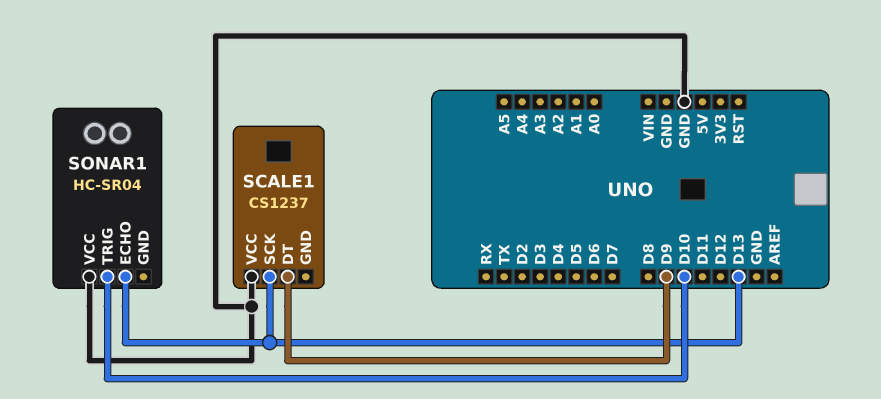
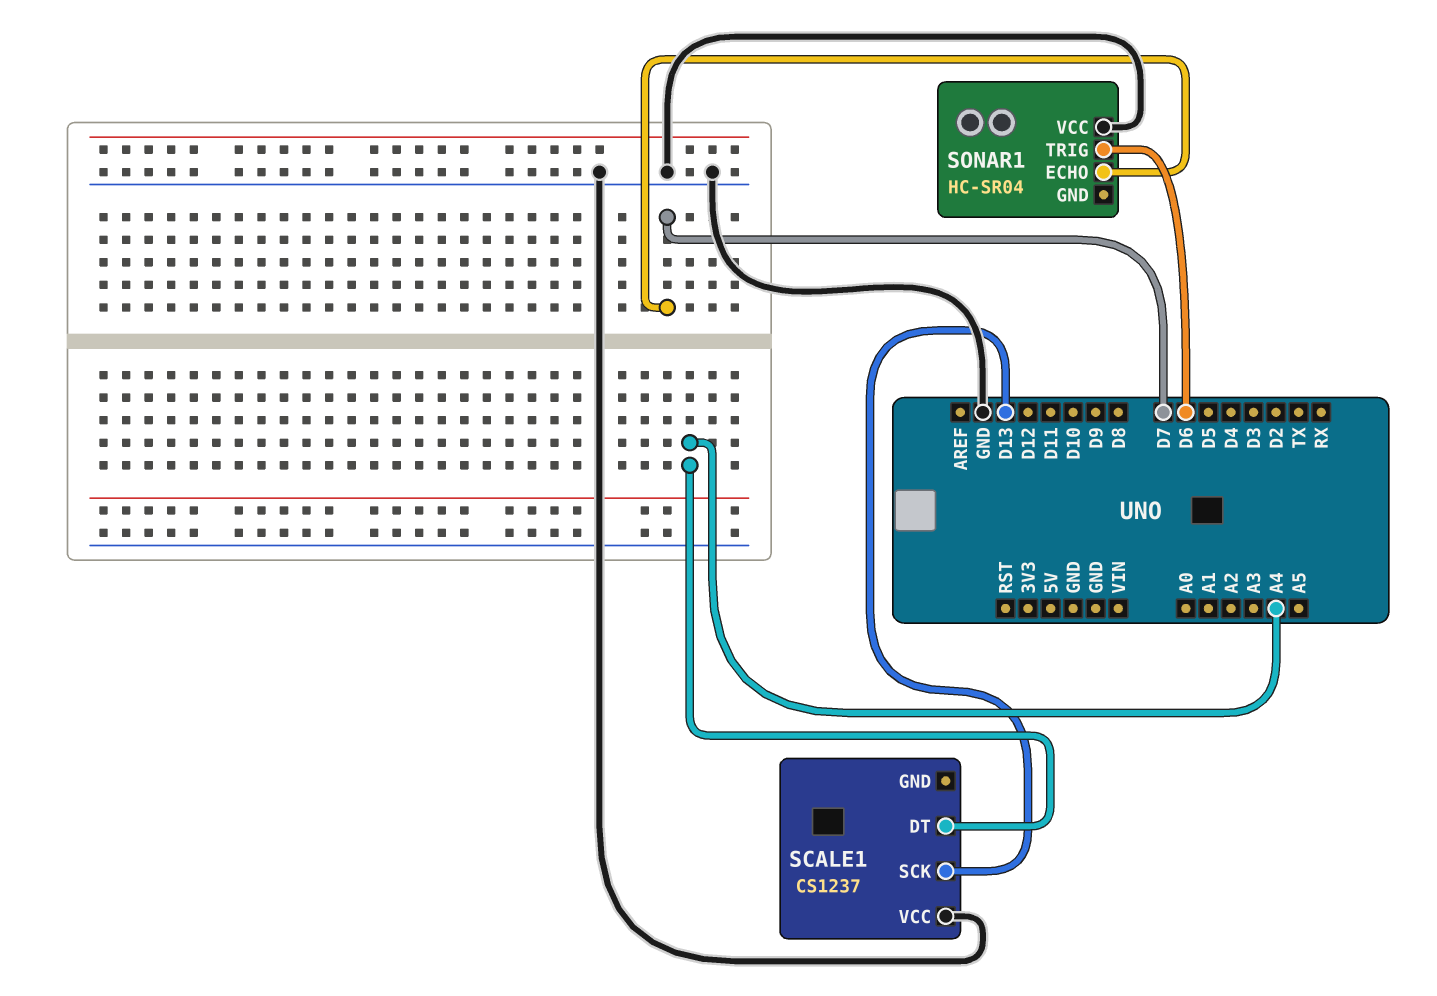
SCALE1 pin DT: D9 -> A4
SONAR1 pin ECHO: D13 -> D7
SONAR1 pin TRIG: D10 -> D6

